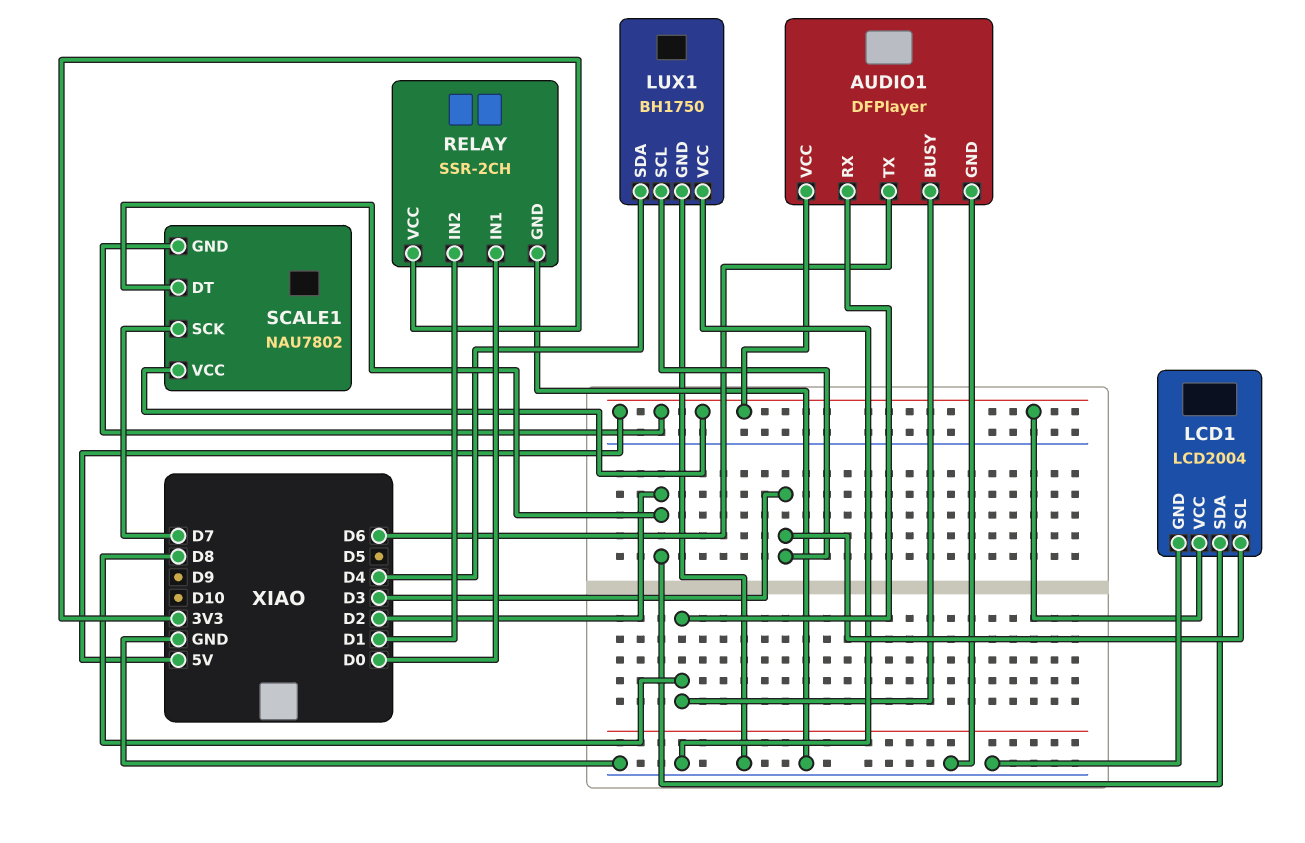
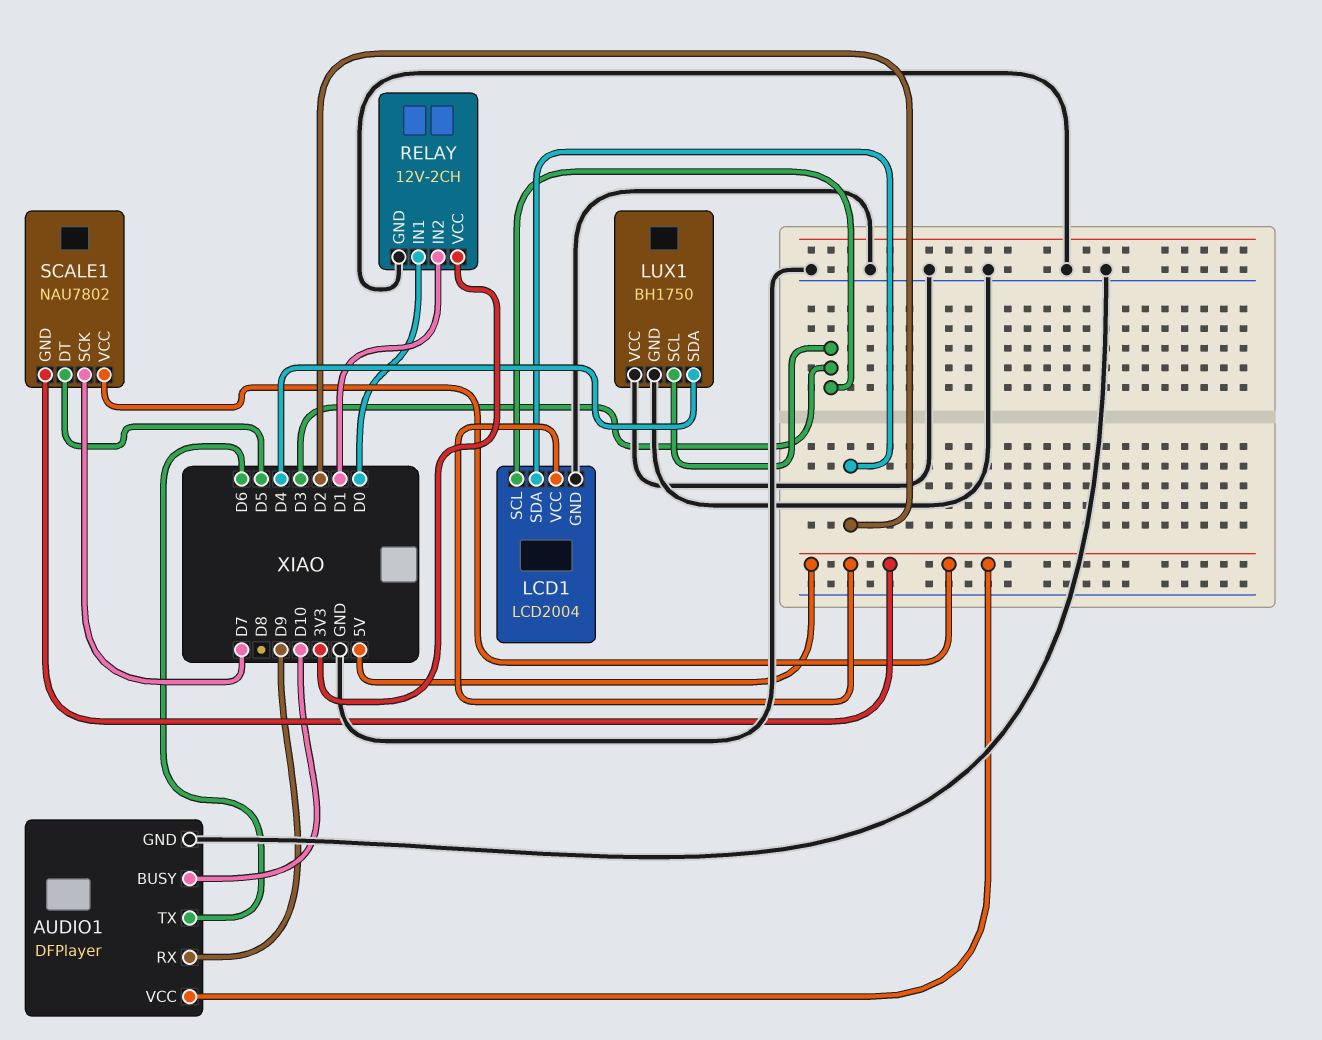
AUDIO1 pin BUSY: D8 -> D10
AUDIO1 pin RX: D8 -> D9
RELAY: SSR-2CH -> 12V-2CH
SCALE1 pin DT: D2 -> D5

